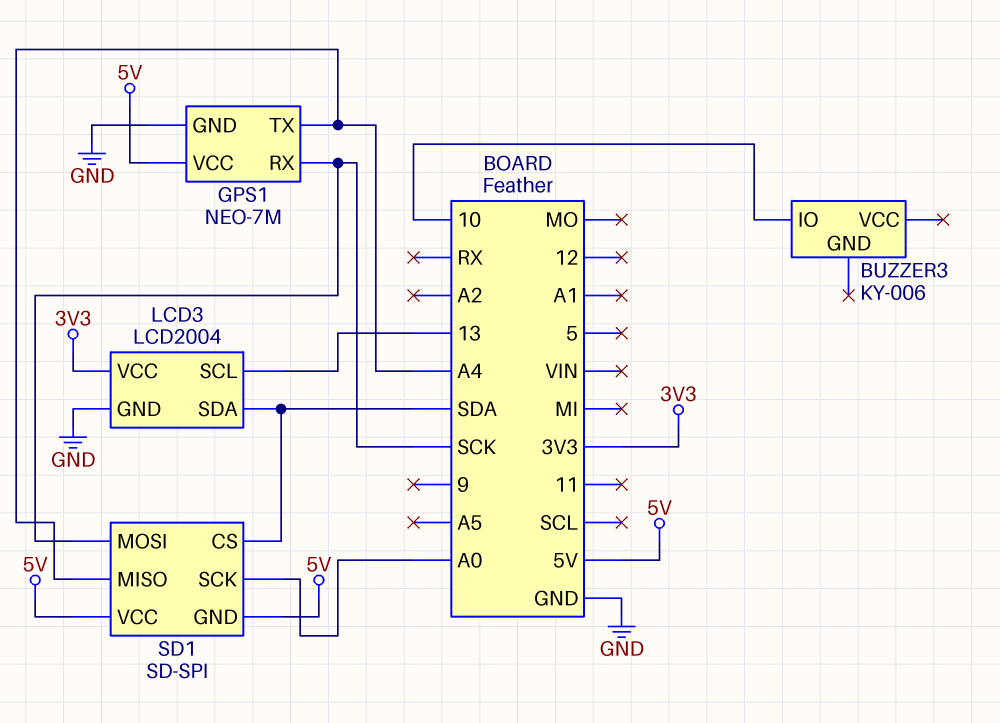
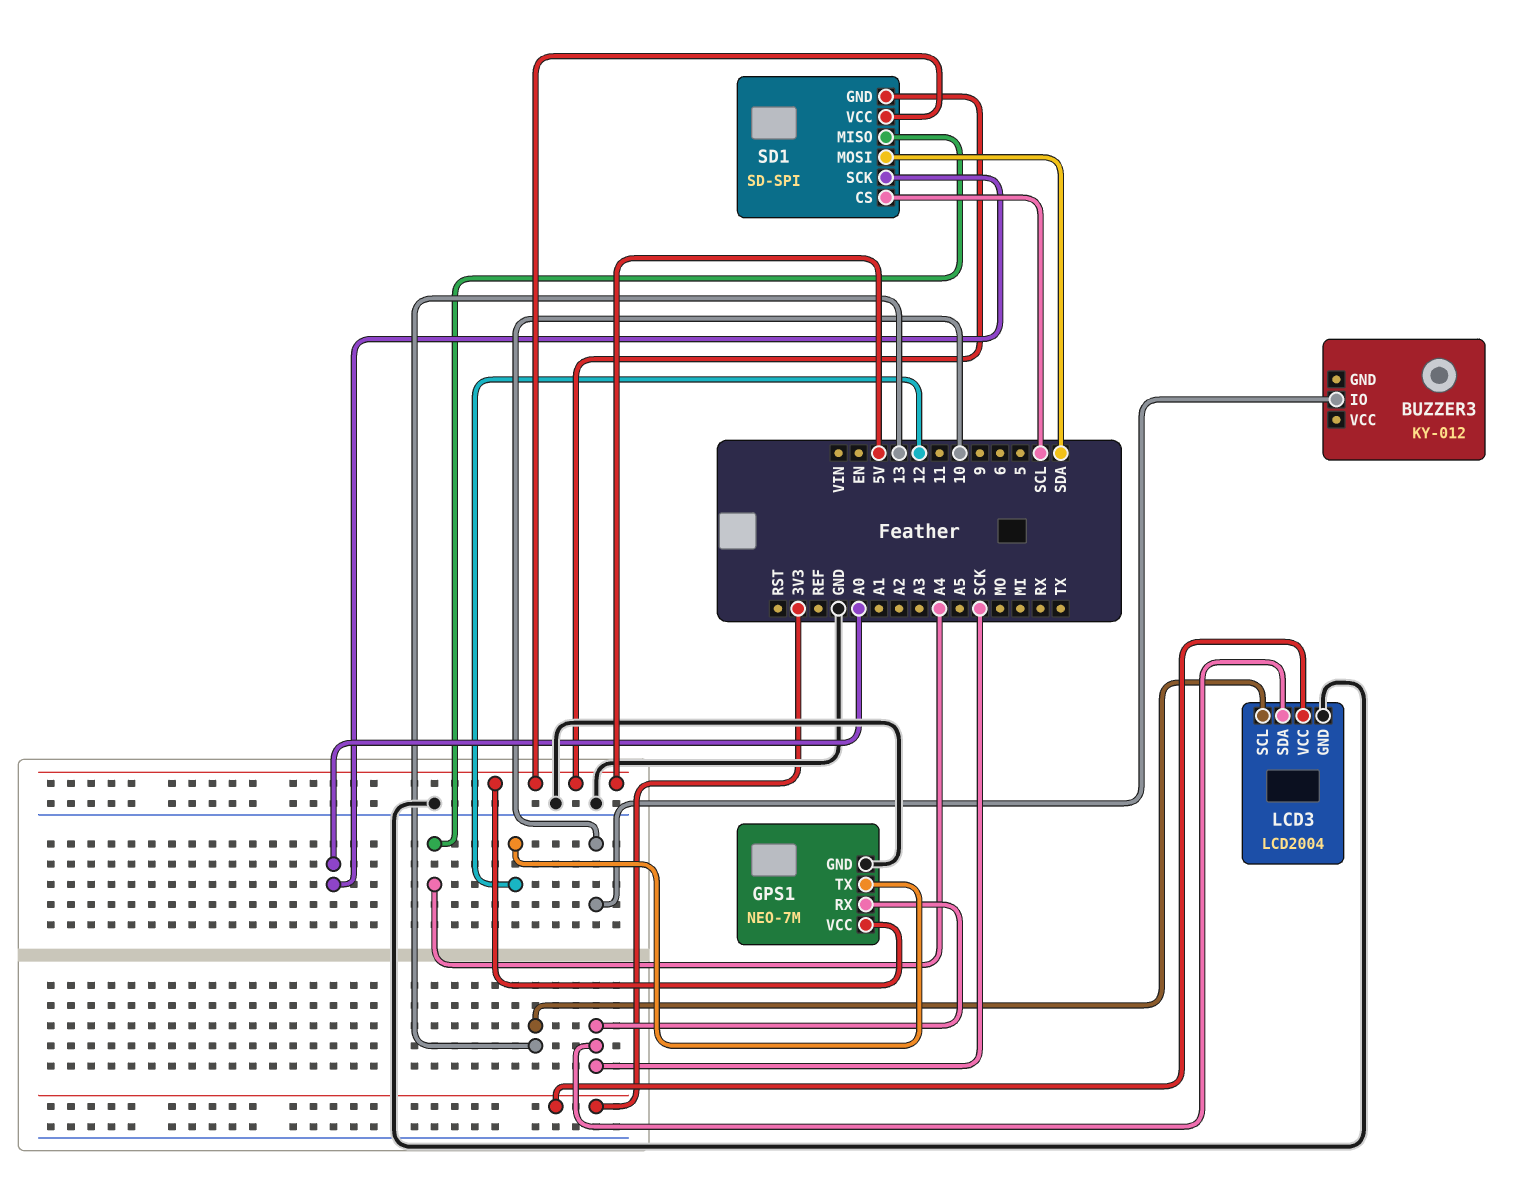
BUZZER3: KY-006 -> KY-012
GPS1 pin TX: A4 -> 12
LCD3 pin SDA: SDA -> SCK
SD1 pin CS: SDA -> SCL
SD1 pin MOSI: SCK -> SDA

